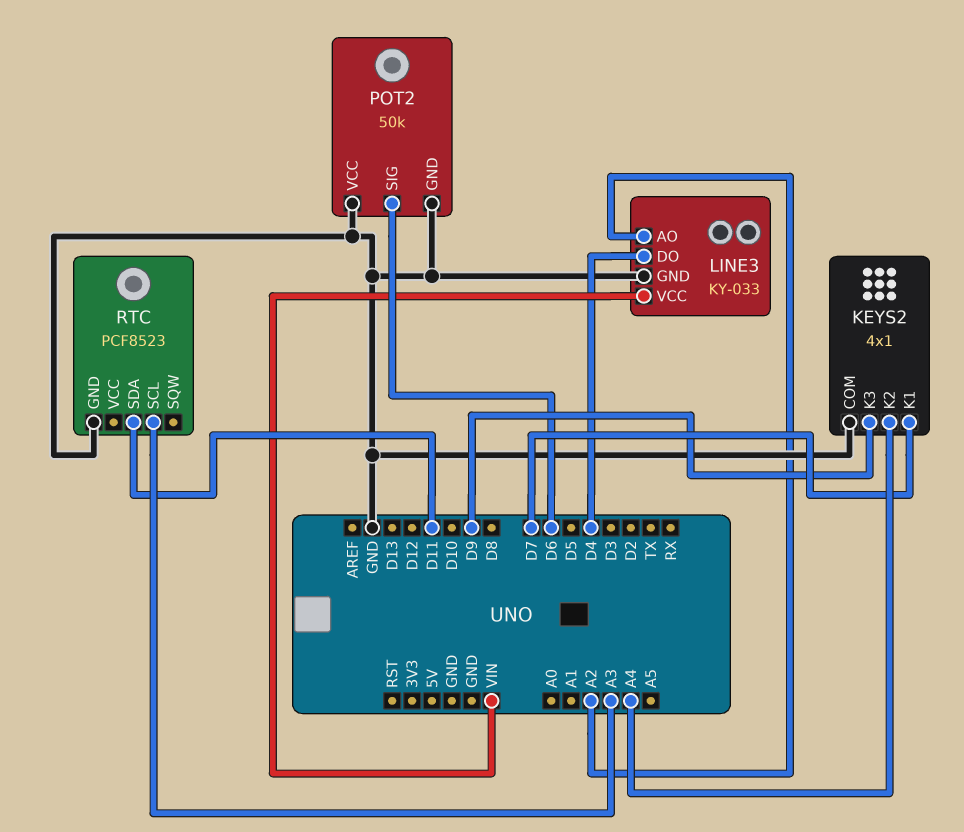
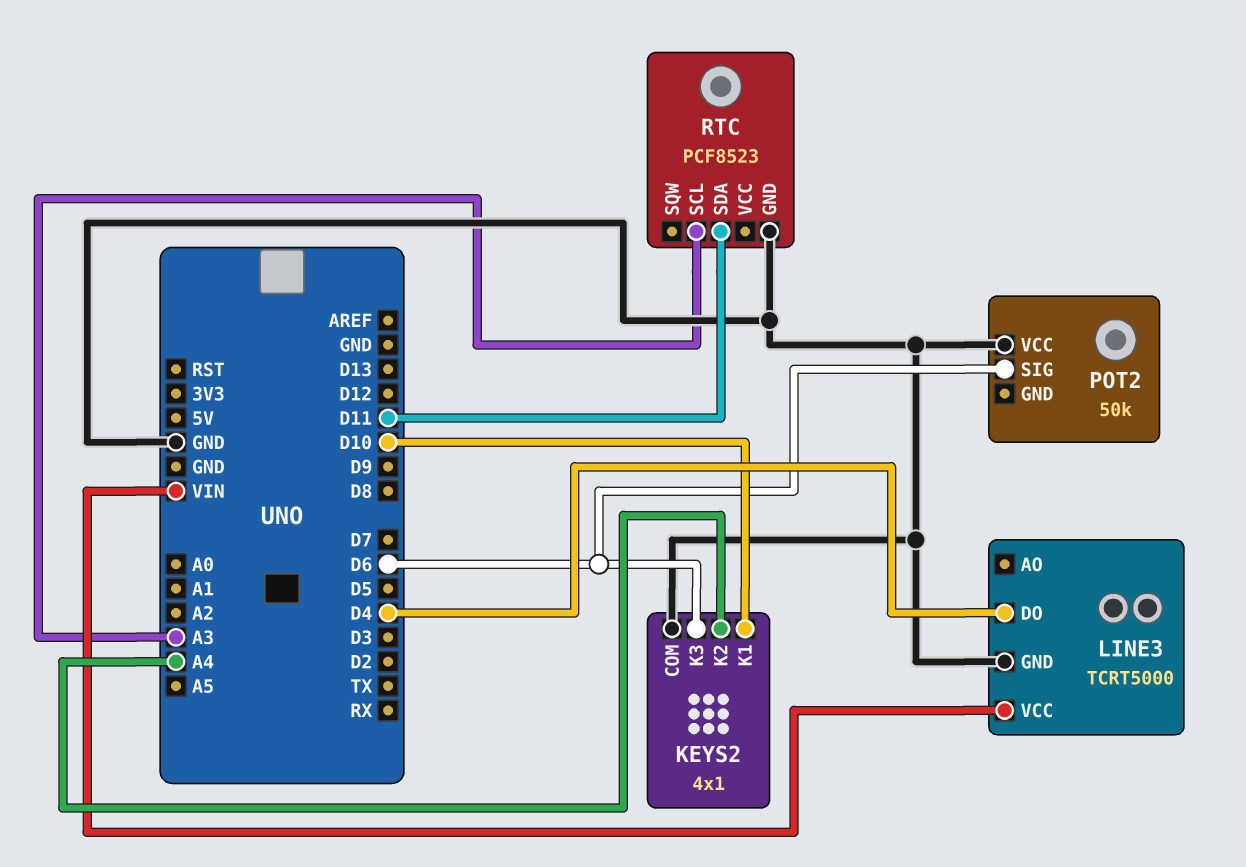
KEYS2 pin K1: D7 -> D10
KEYS2 pin K3: D9 -> D6
LINE3: KY-033 -> TCRT5000
LINE3 pin AO: A2 -> none
POT2 pin GND: GND -> none

